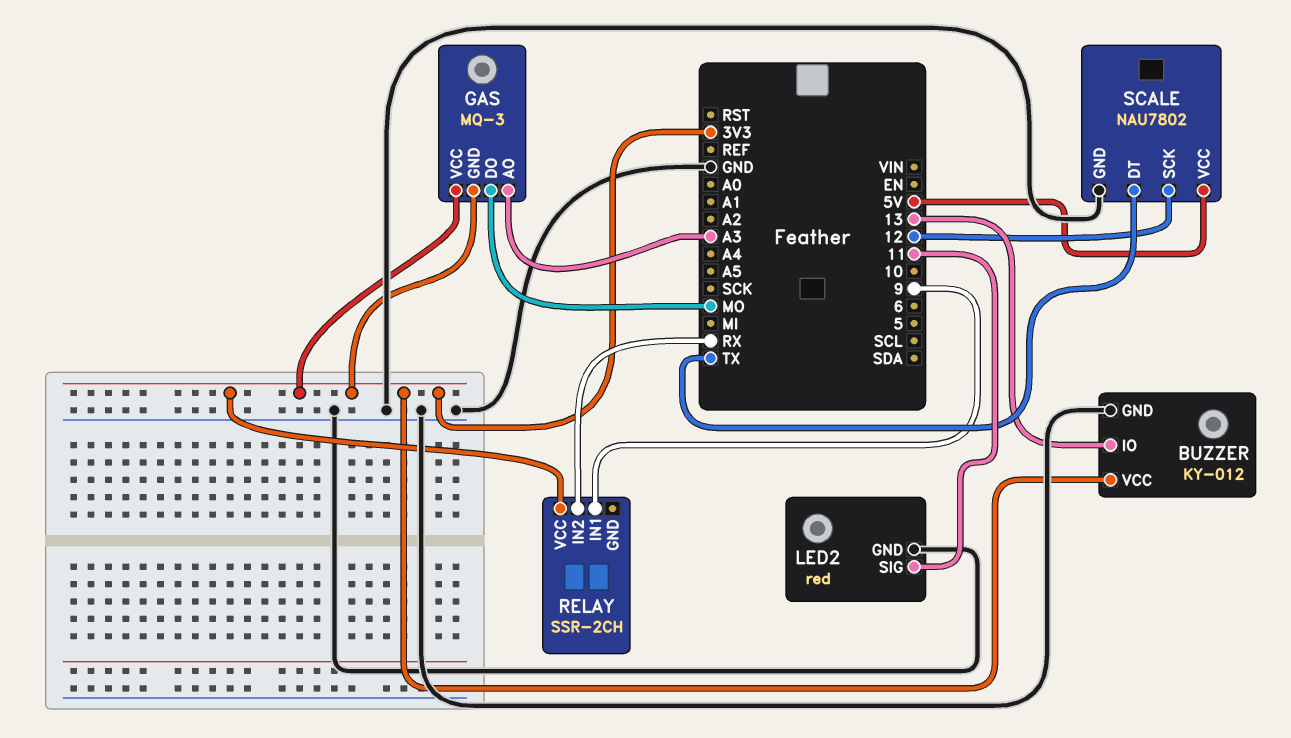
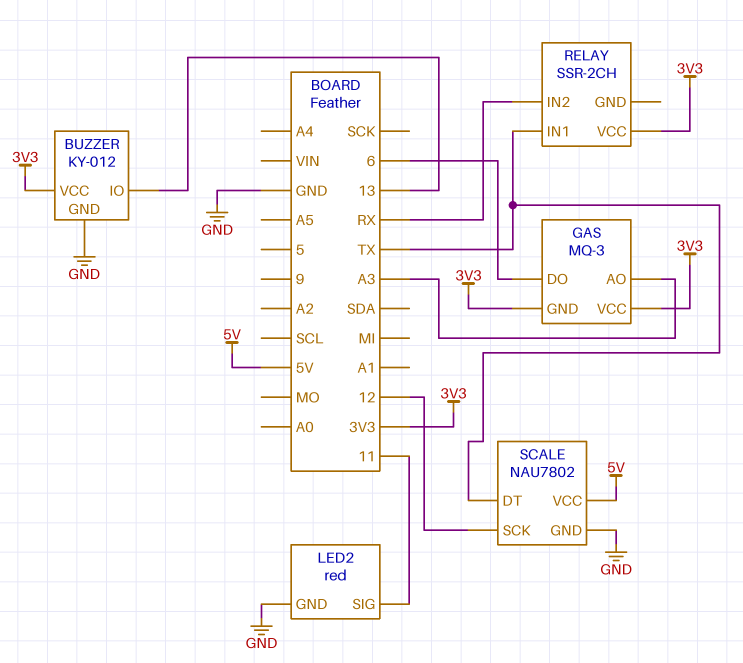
GAS pin DO: MO -> 6
RELAY pin IN1: 9 -> TX

